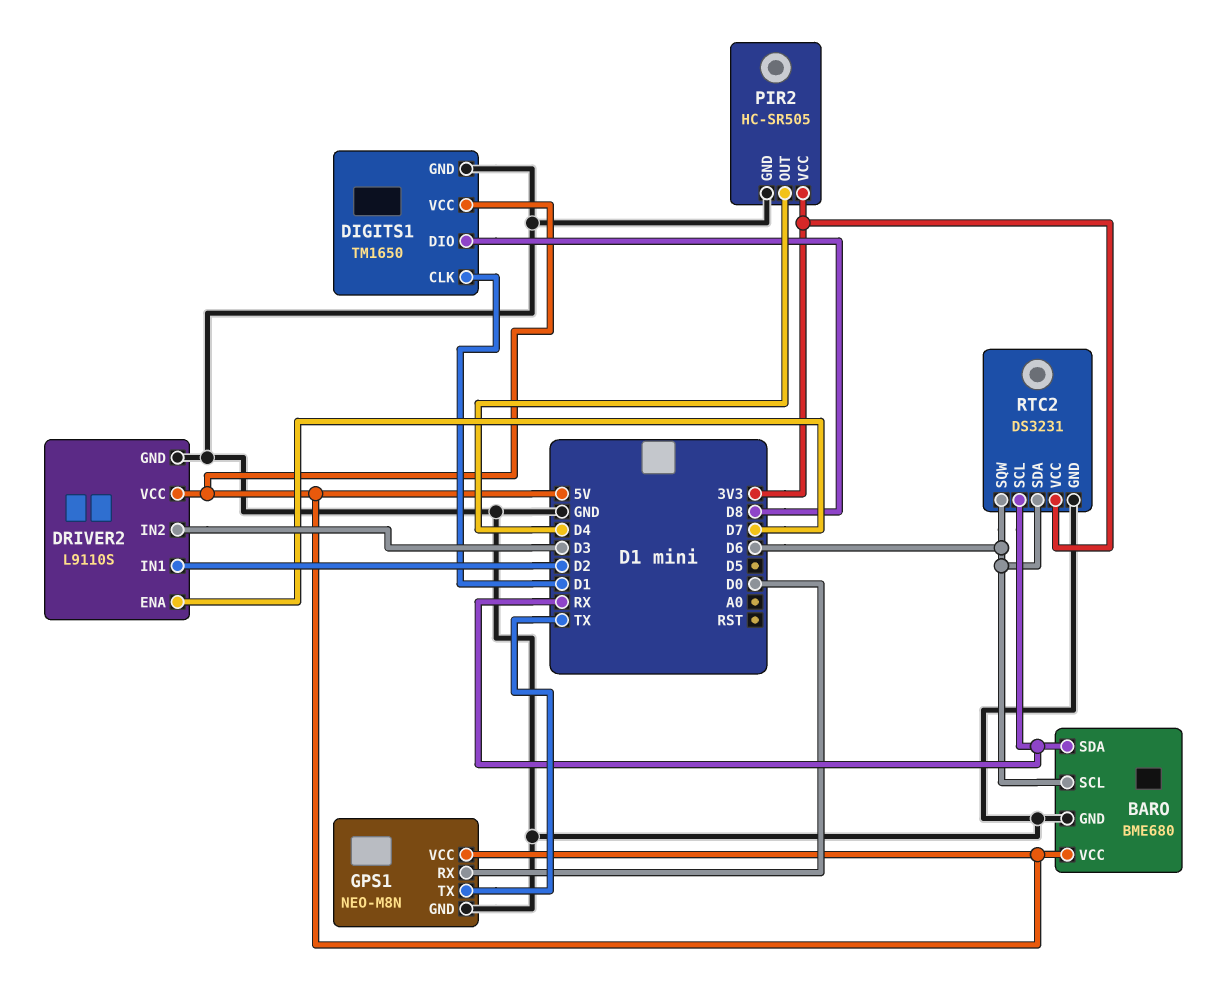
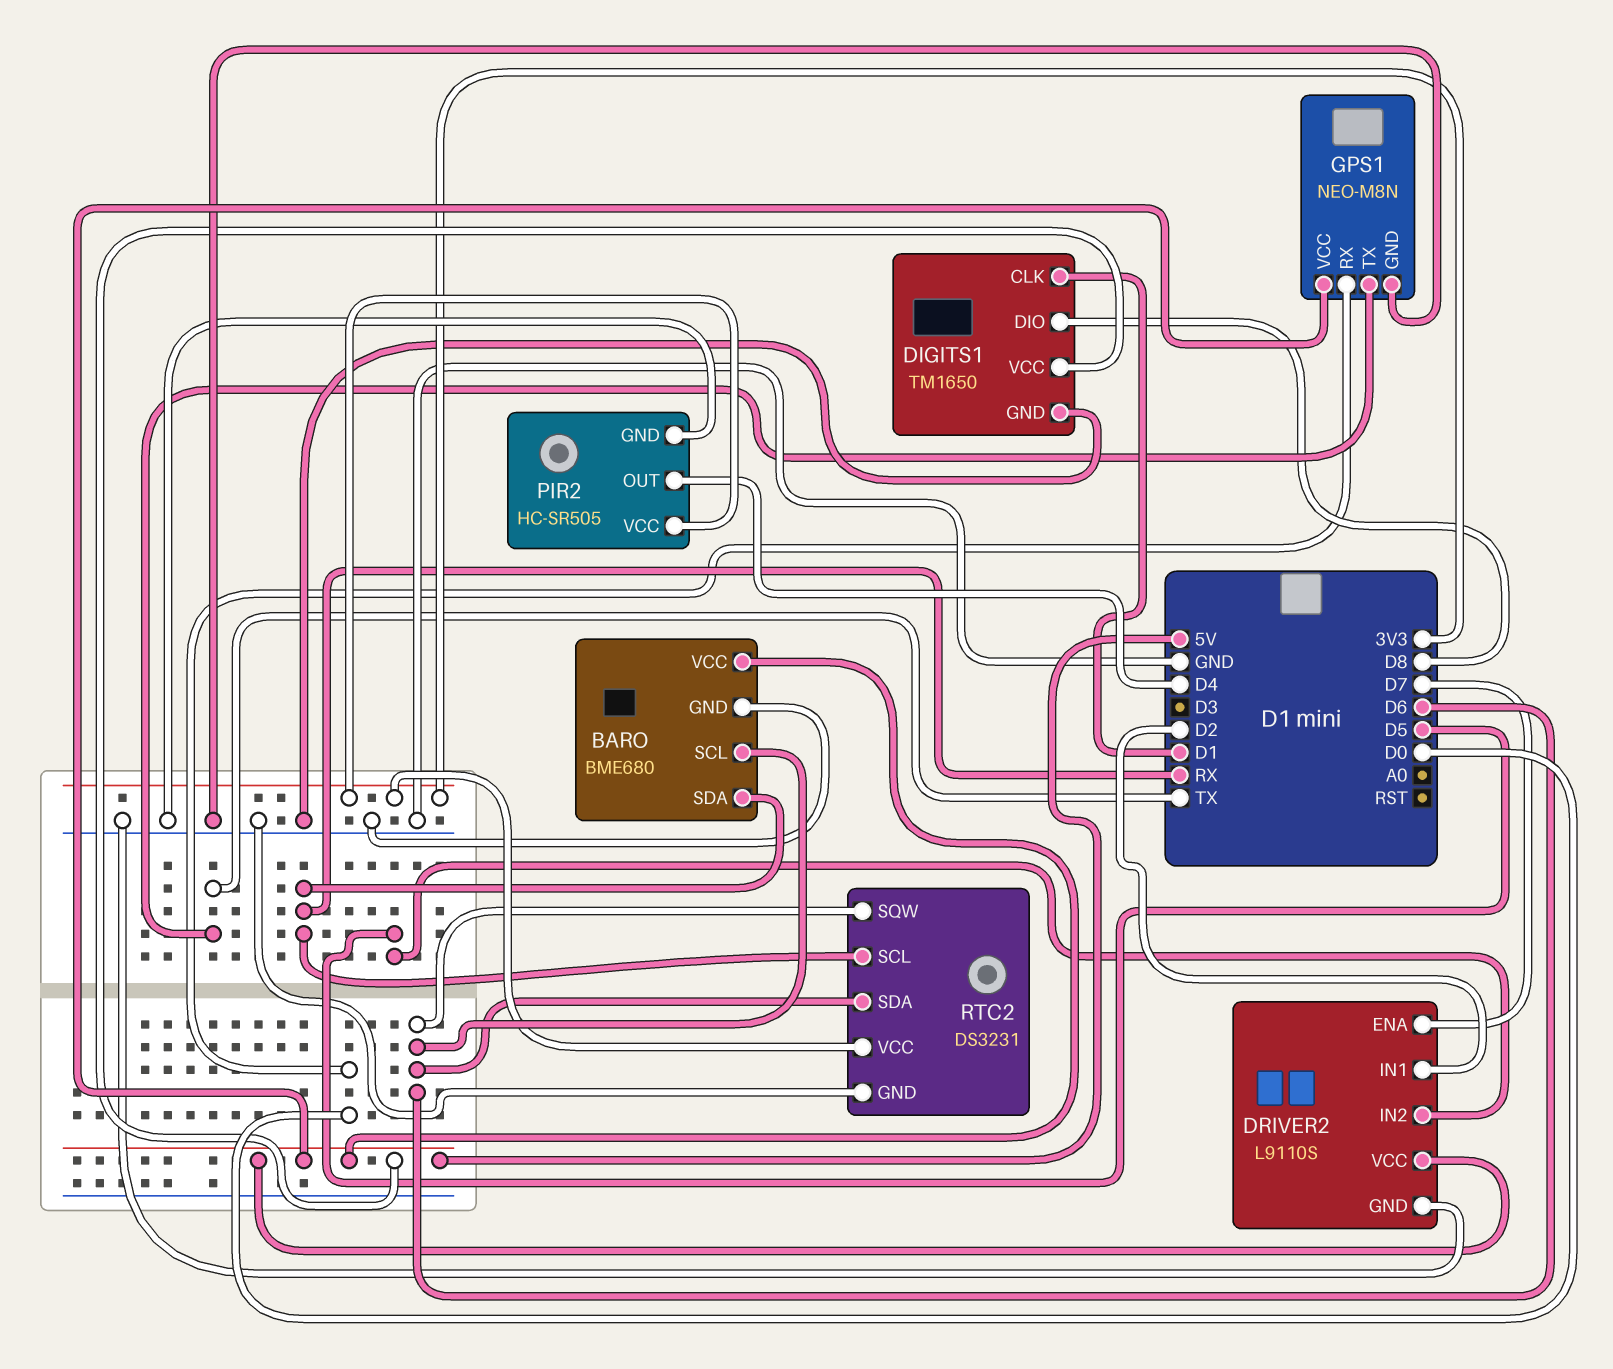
DRIVER2 pin IN2: D3 -> D5

